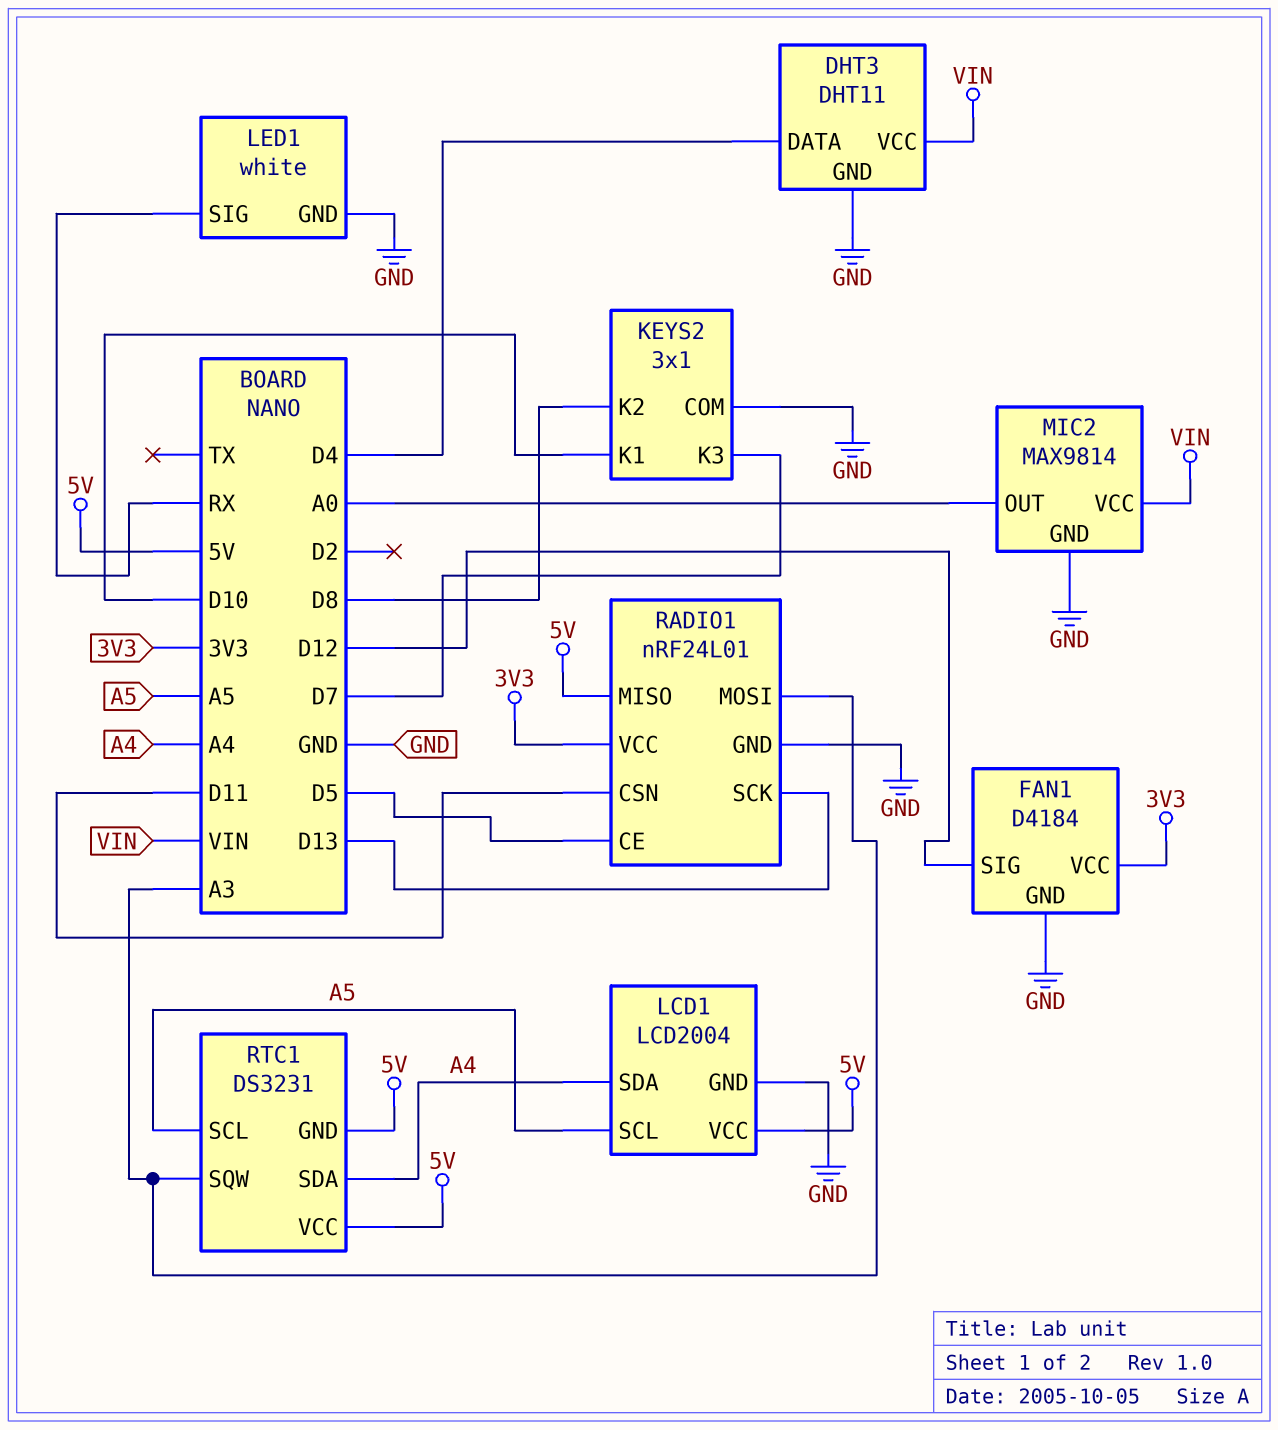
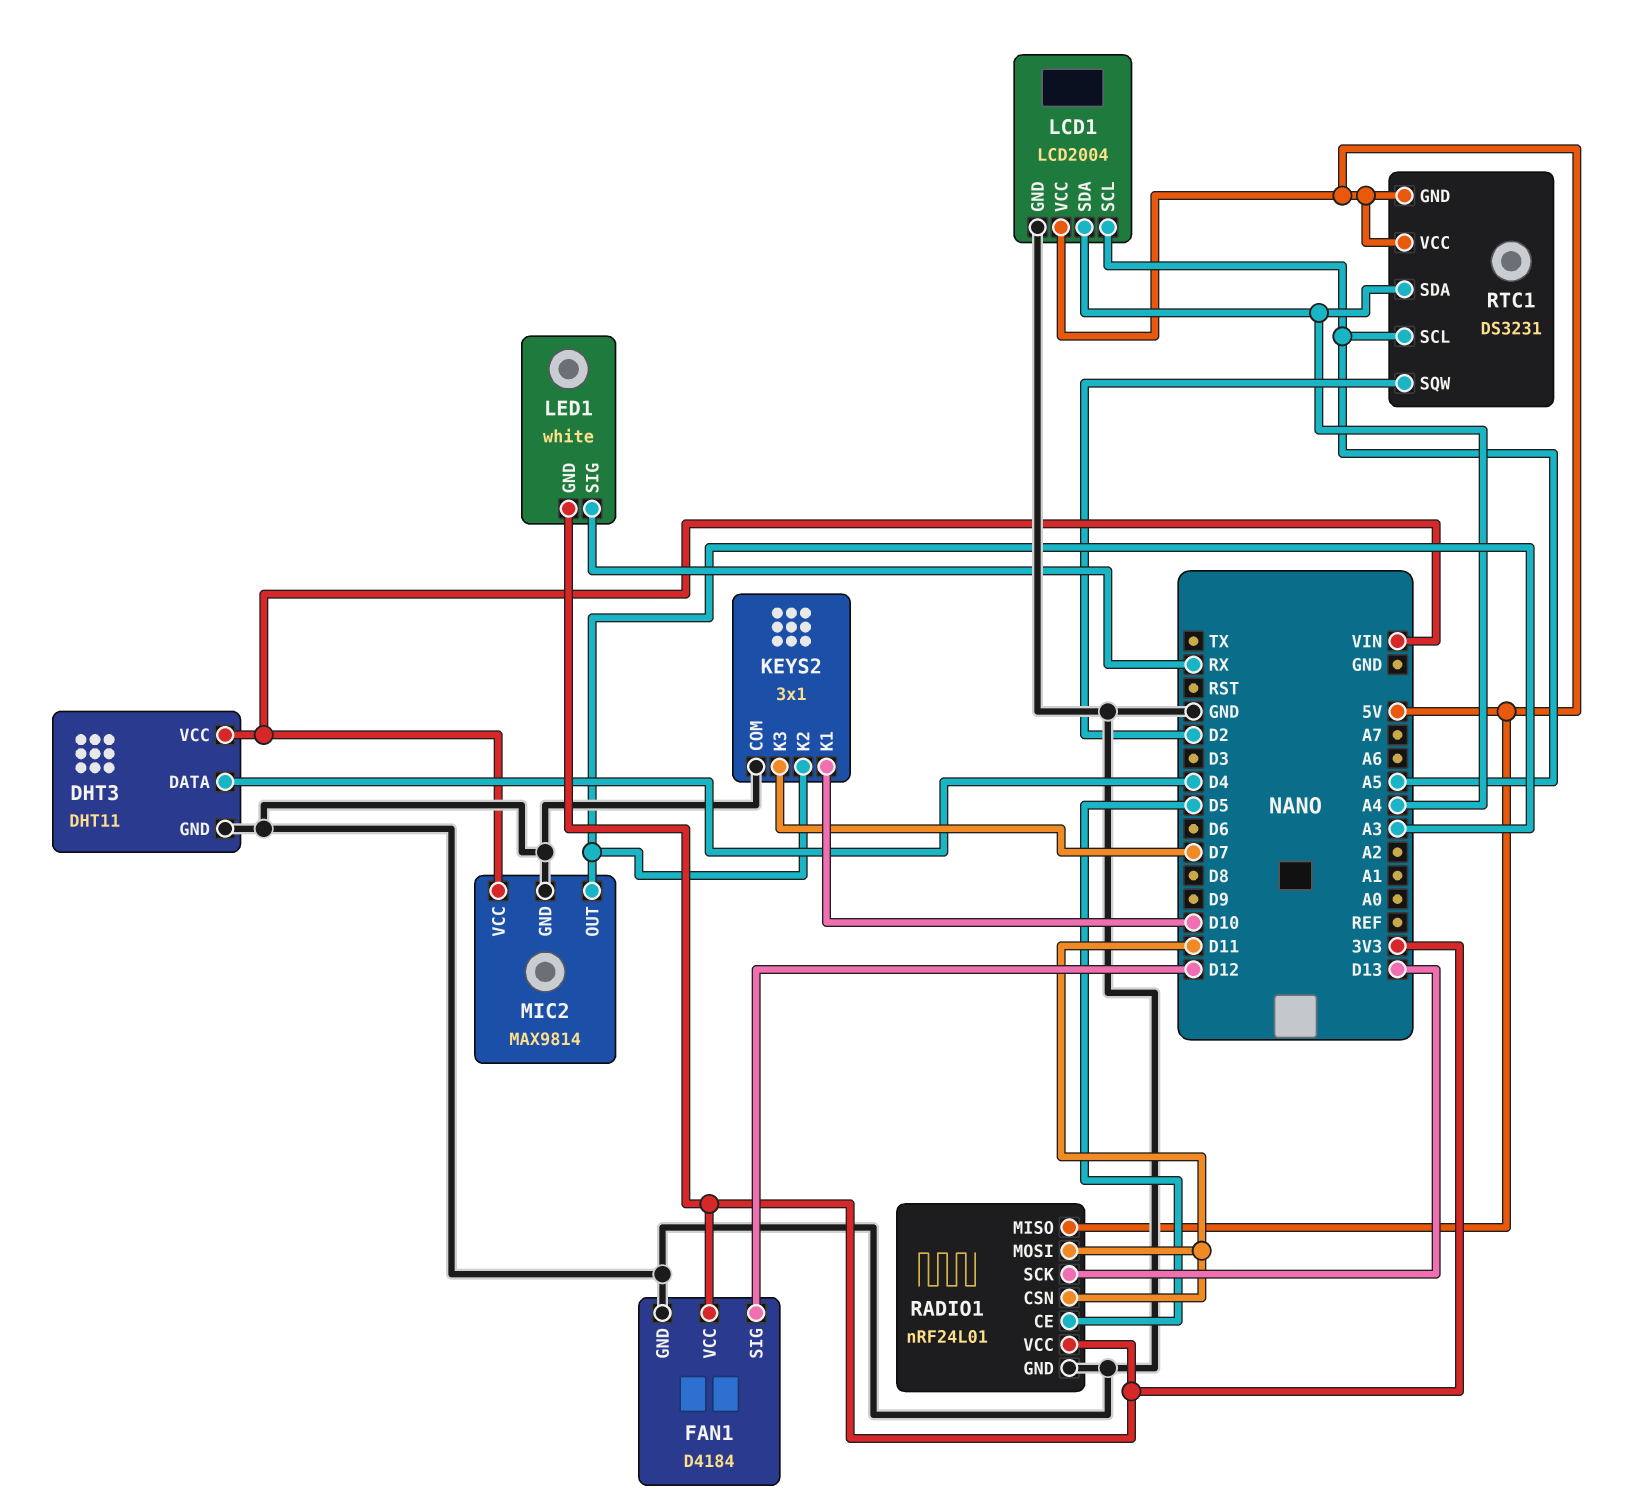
KEYS2 pin K2: D8 -> A3
LED1 pin GND: GND -> 3V3
MIC2 pin OUT: A0 -> A3
RADIO1 pin MOSI: A3 -> D11
RTC1 pin SQW: A3 -> D2

